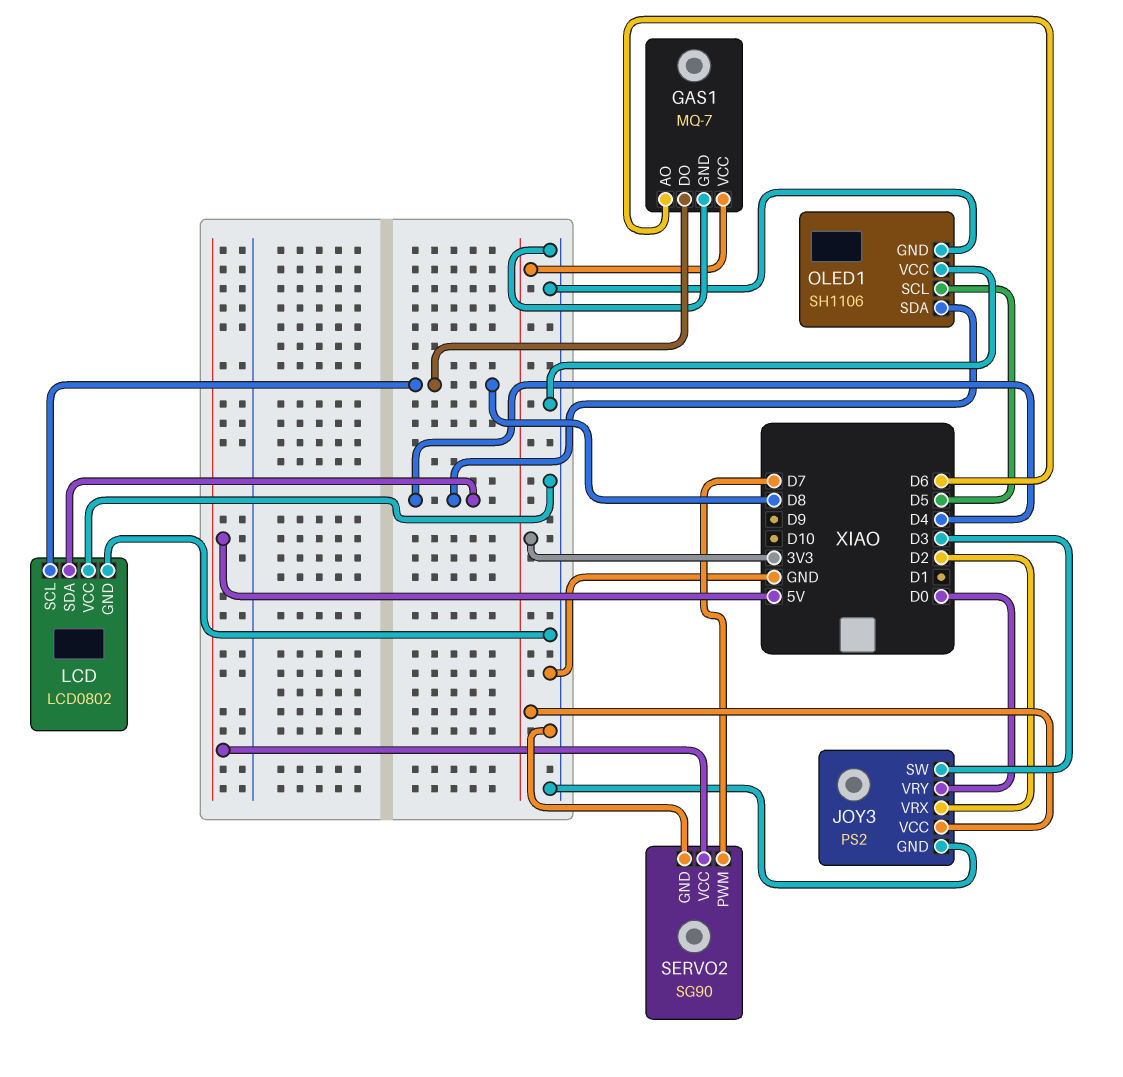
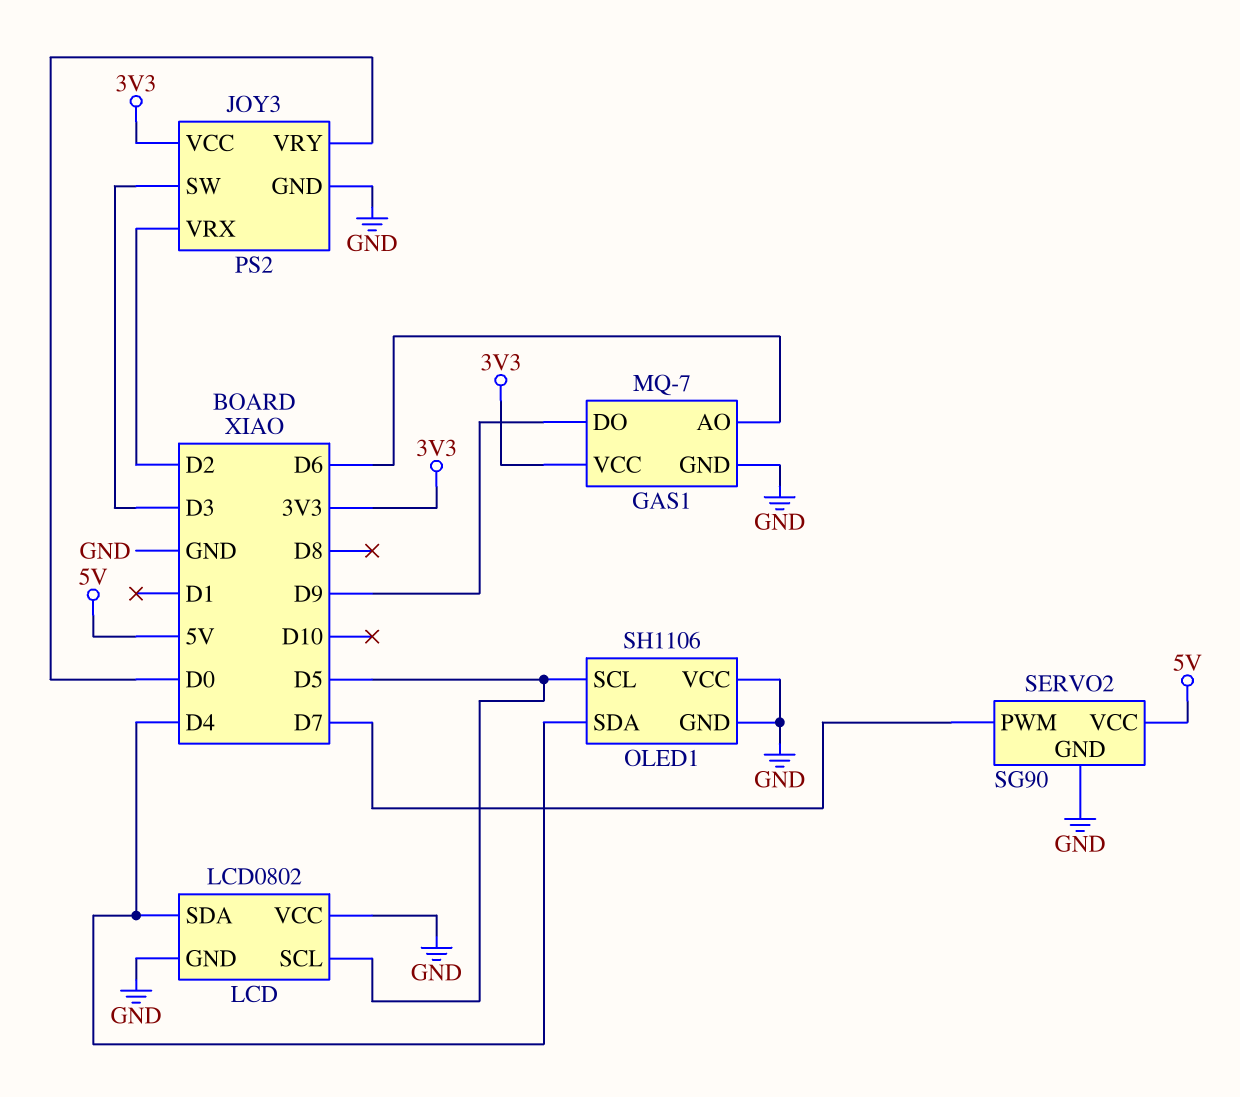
GAS1 pin DO: D8 -> D9
LCD pin SCL: D8 -> D5

